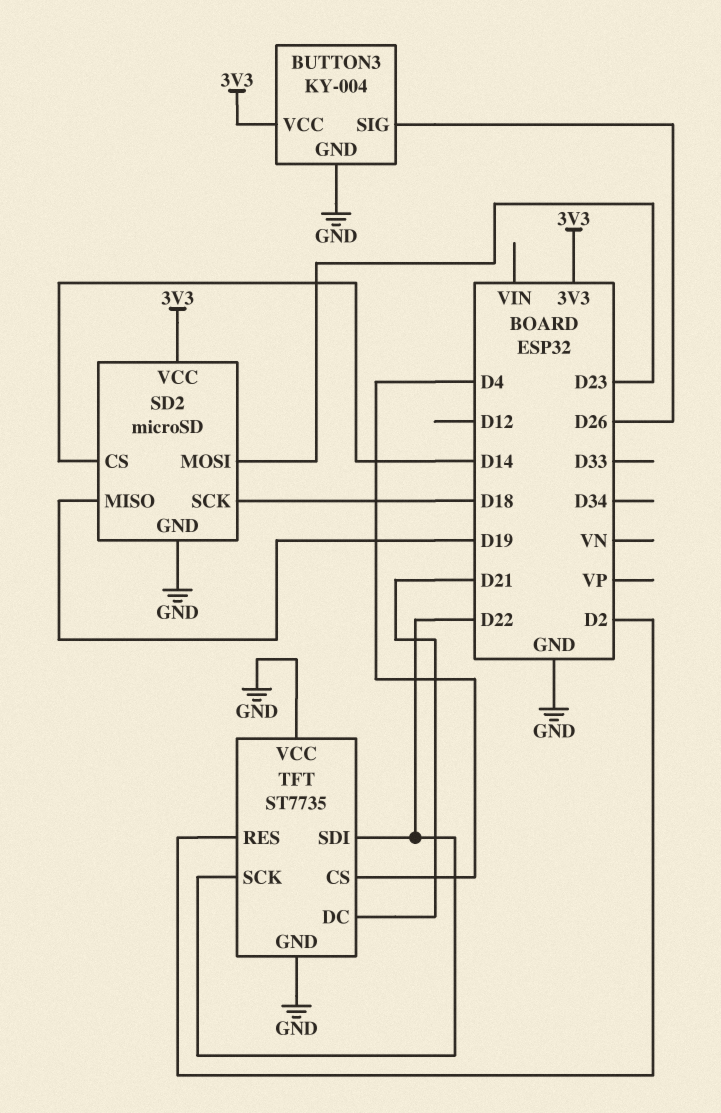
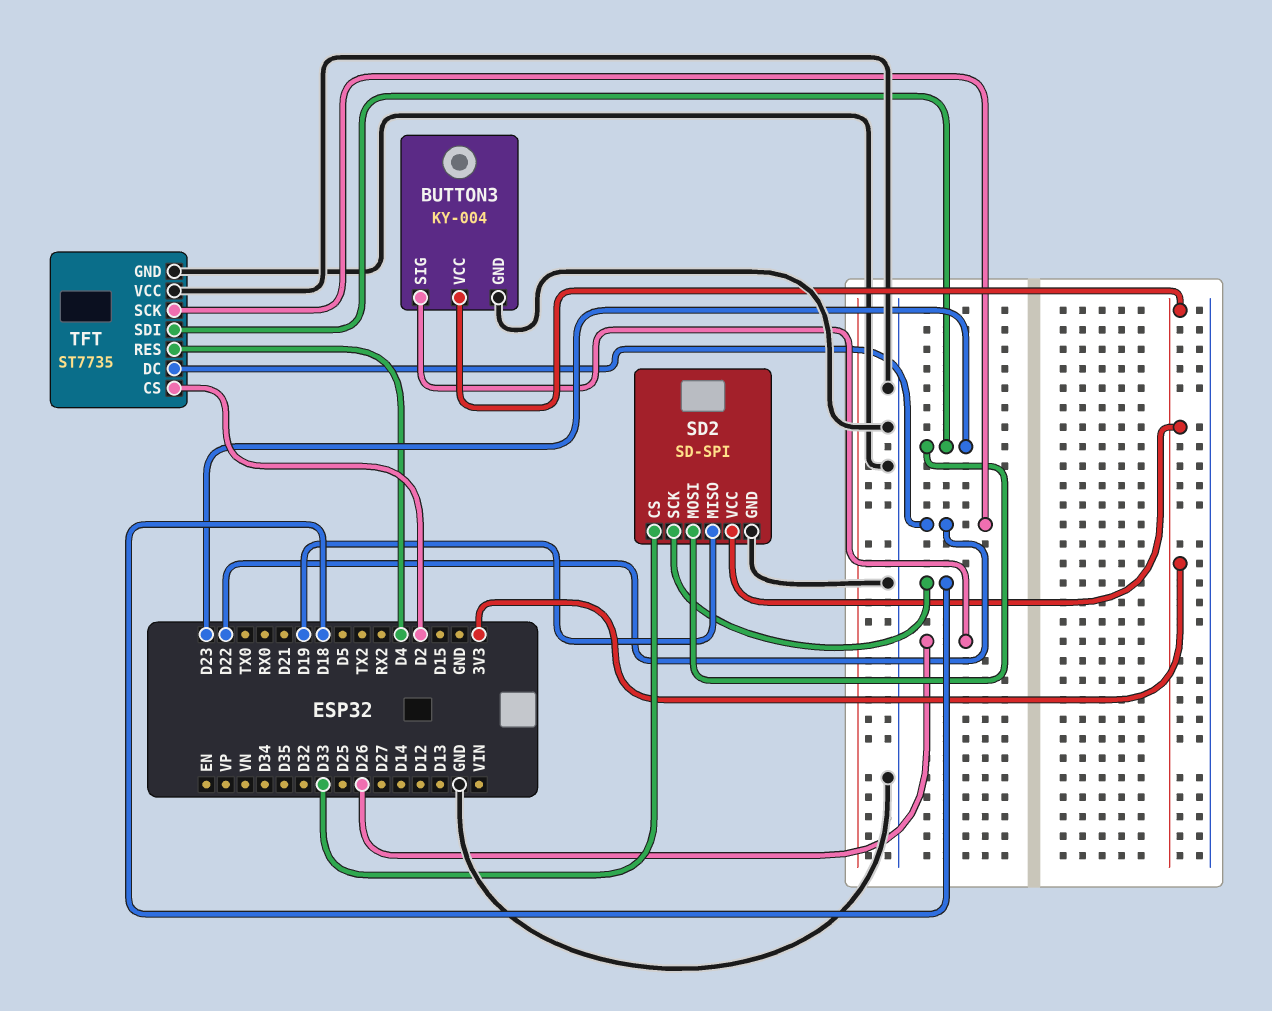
SD2: microSD -> SD-SPI
SD2 pin CS: D14 -> D33
TFT pin CS: D4 -> D2
TFT pin DC: D21 -> D22
TFT pin RES: D2 -> D4
TFT pin SDI: D22 -> D23

